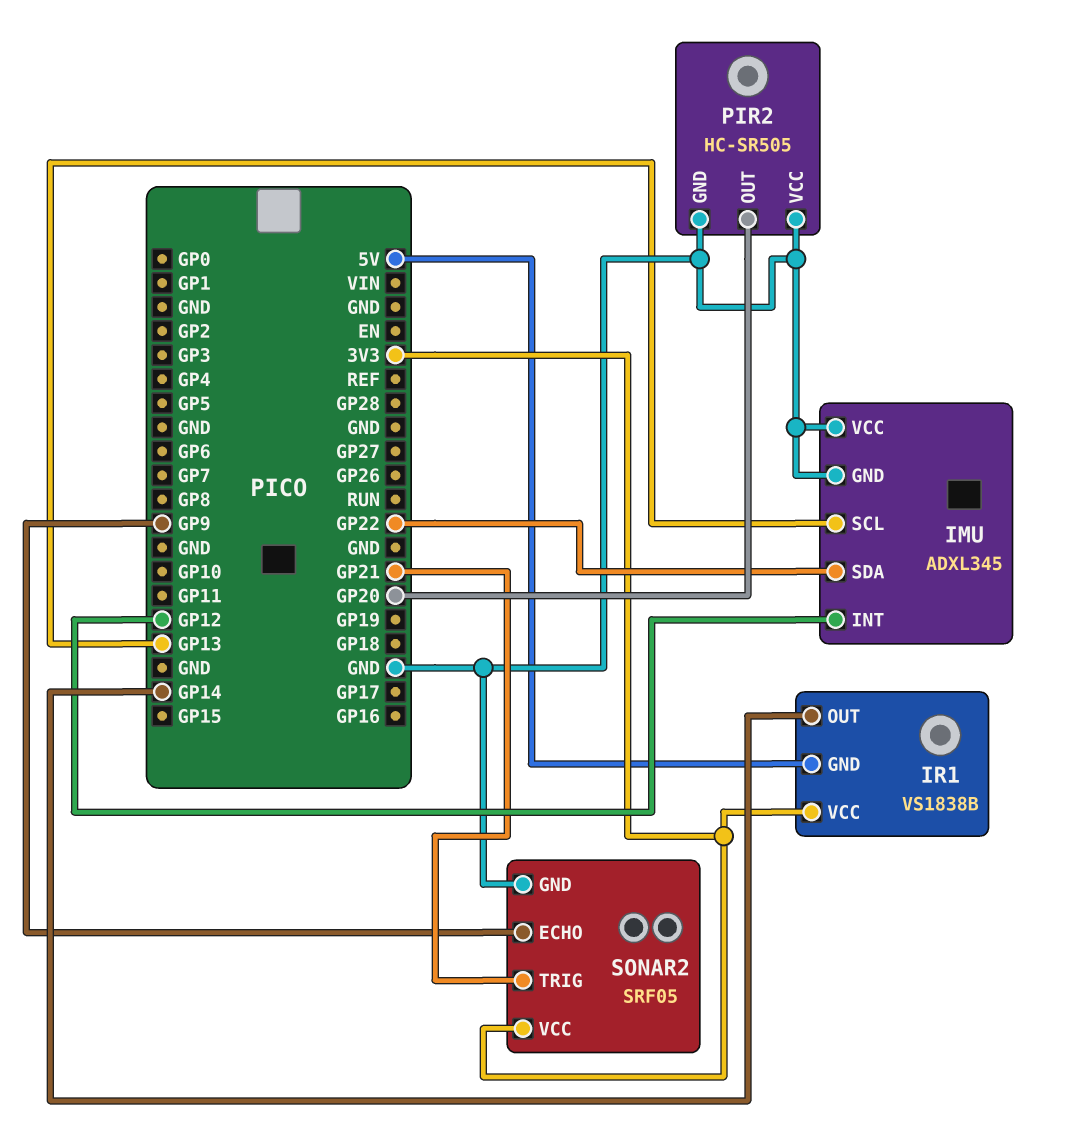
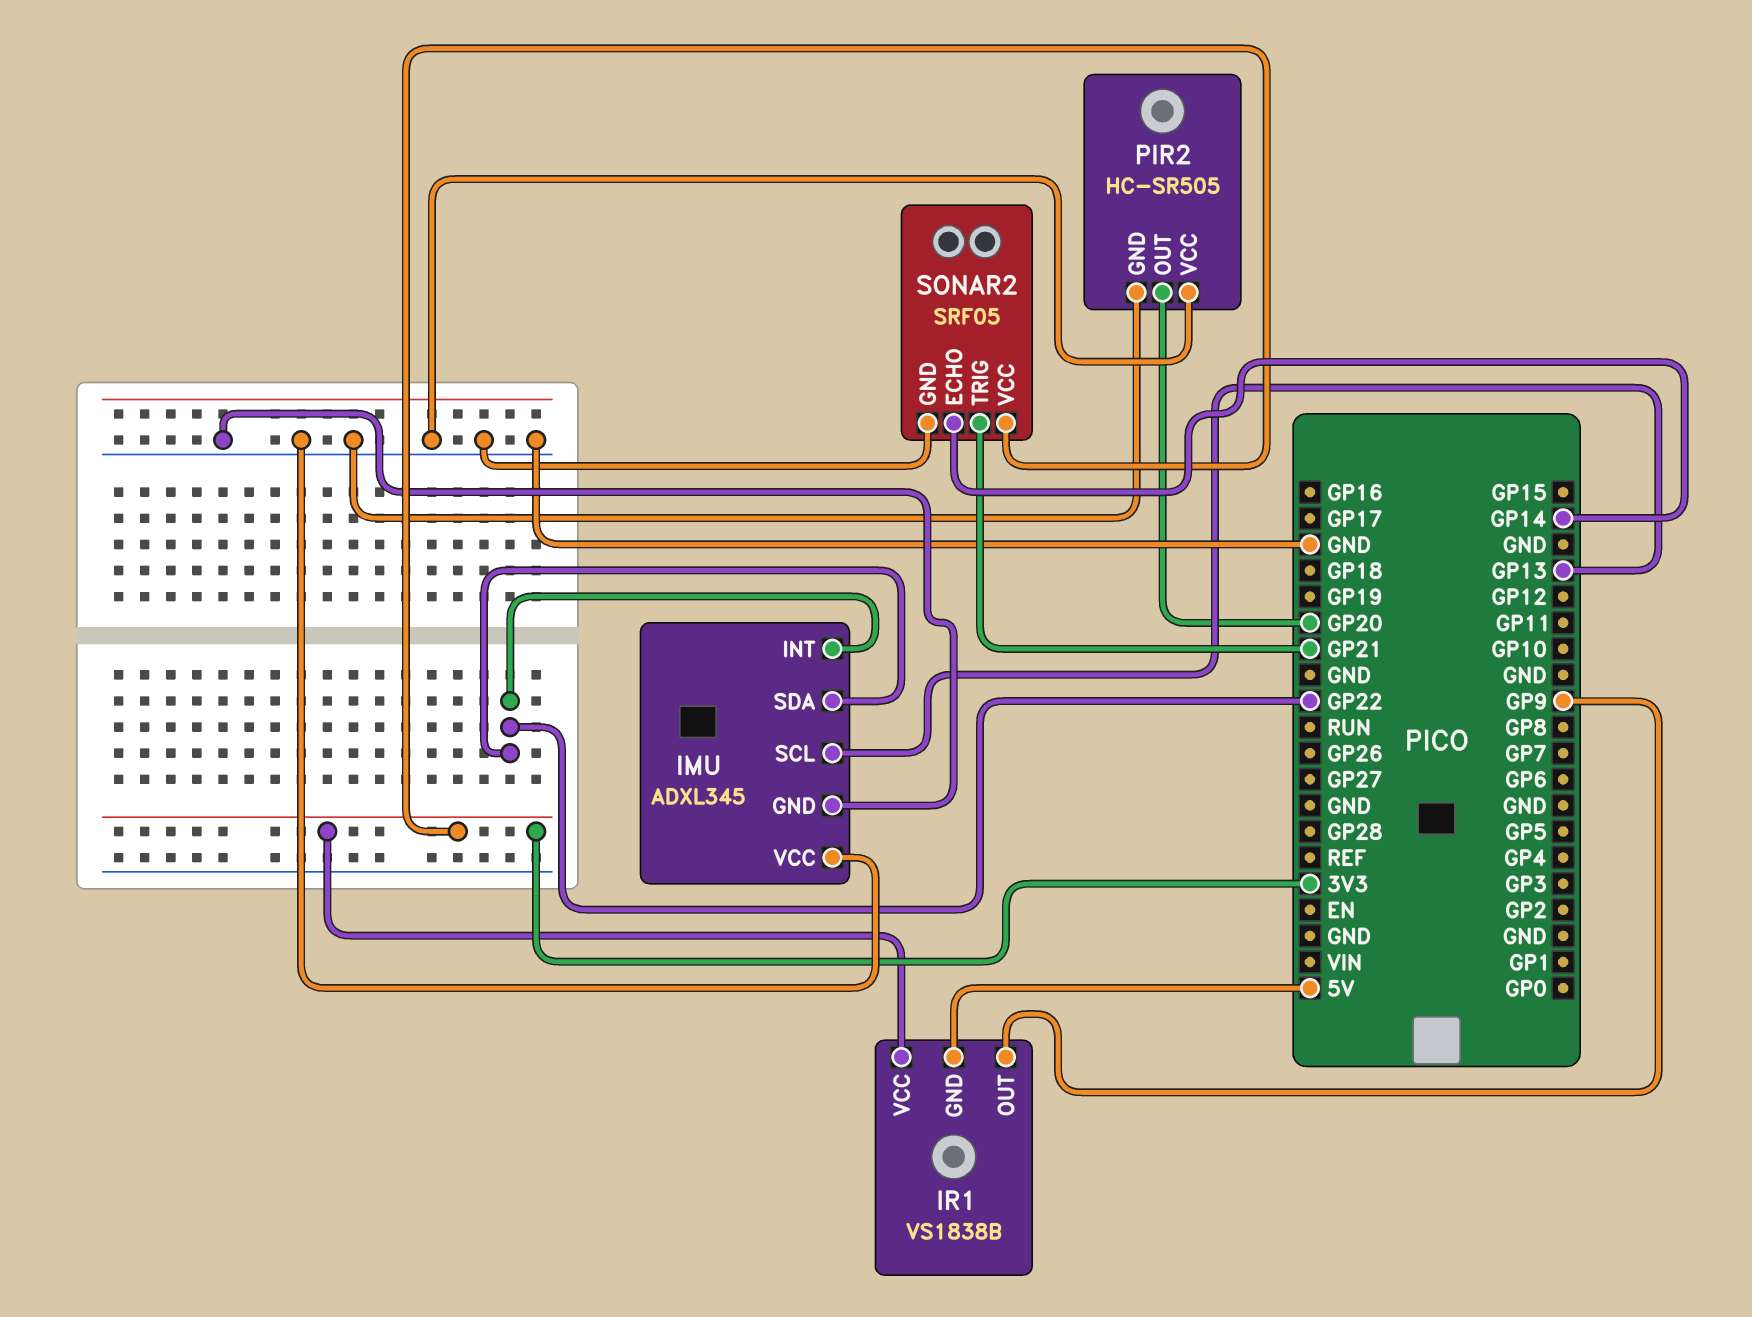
IMU pin INT: GP12 -> GP22
IR1 pin OUT: GP14 -> GP9
SONAR2 pin ECHO: GP9 -> GP14

